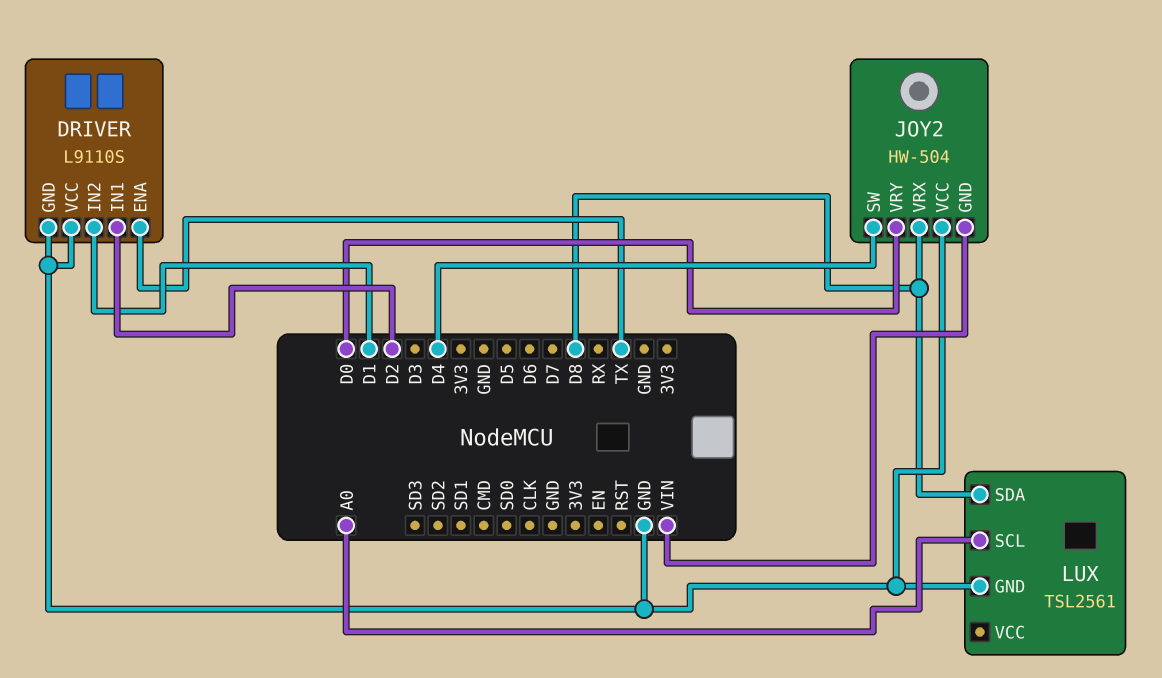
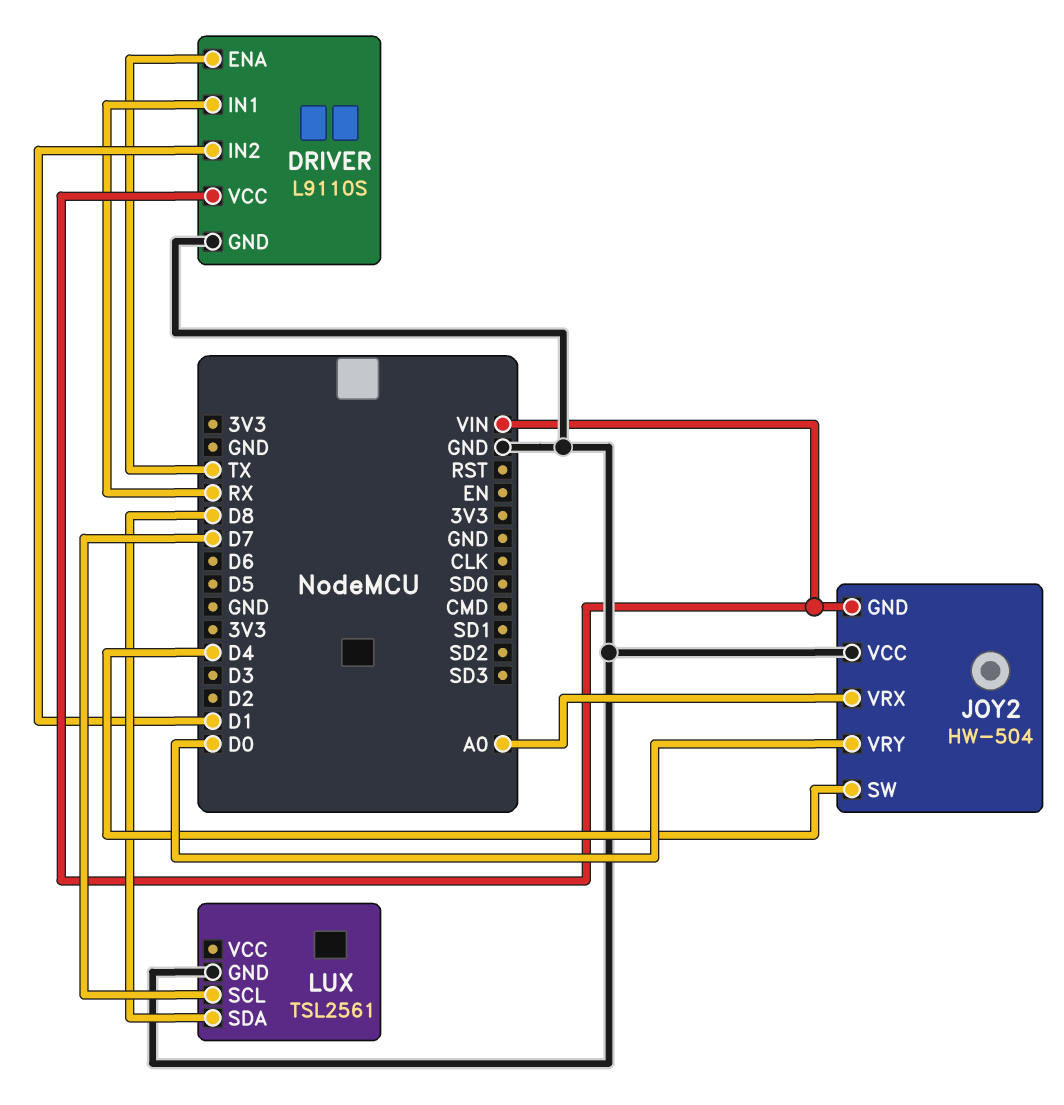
DRIVER pin IN1: D2 -> RX
DRIVER pin VCC: GND -> VIN
JOY2 pin VRX: D8 -> A0
LUX pin SCL: A0 -> D7

